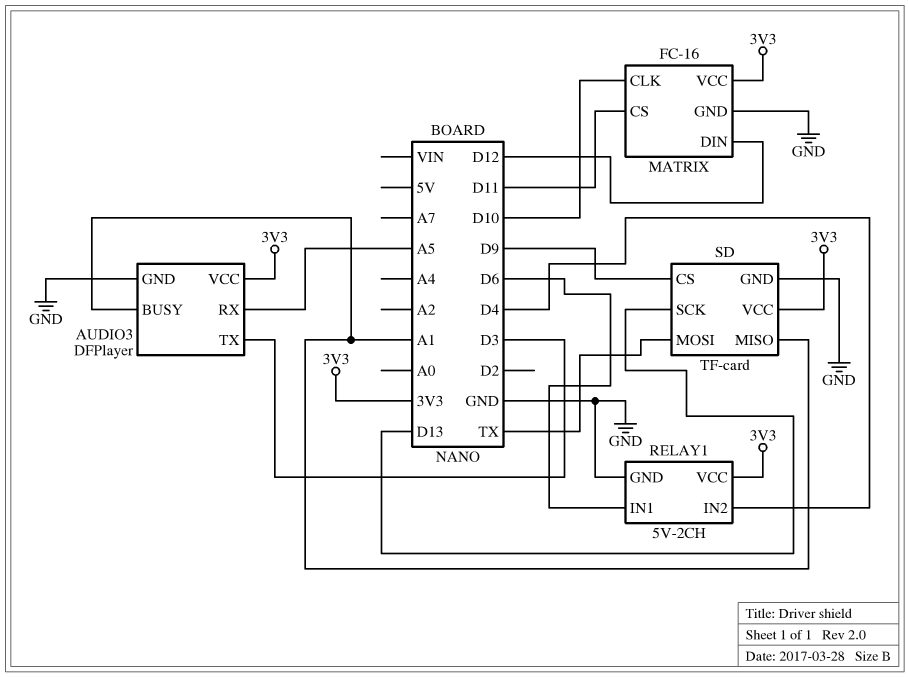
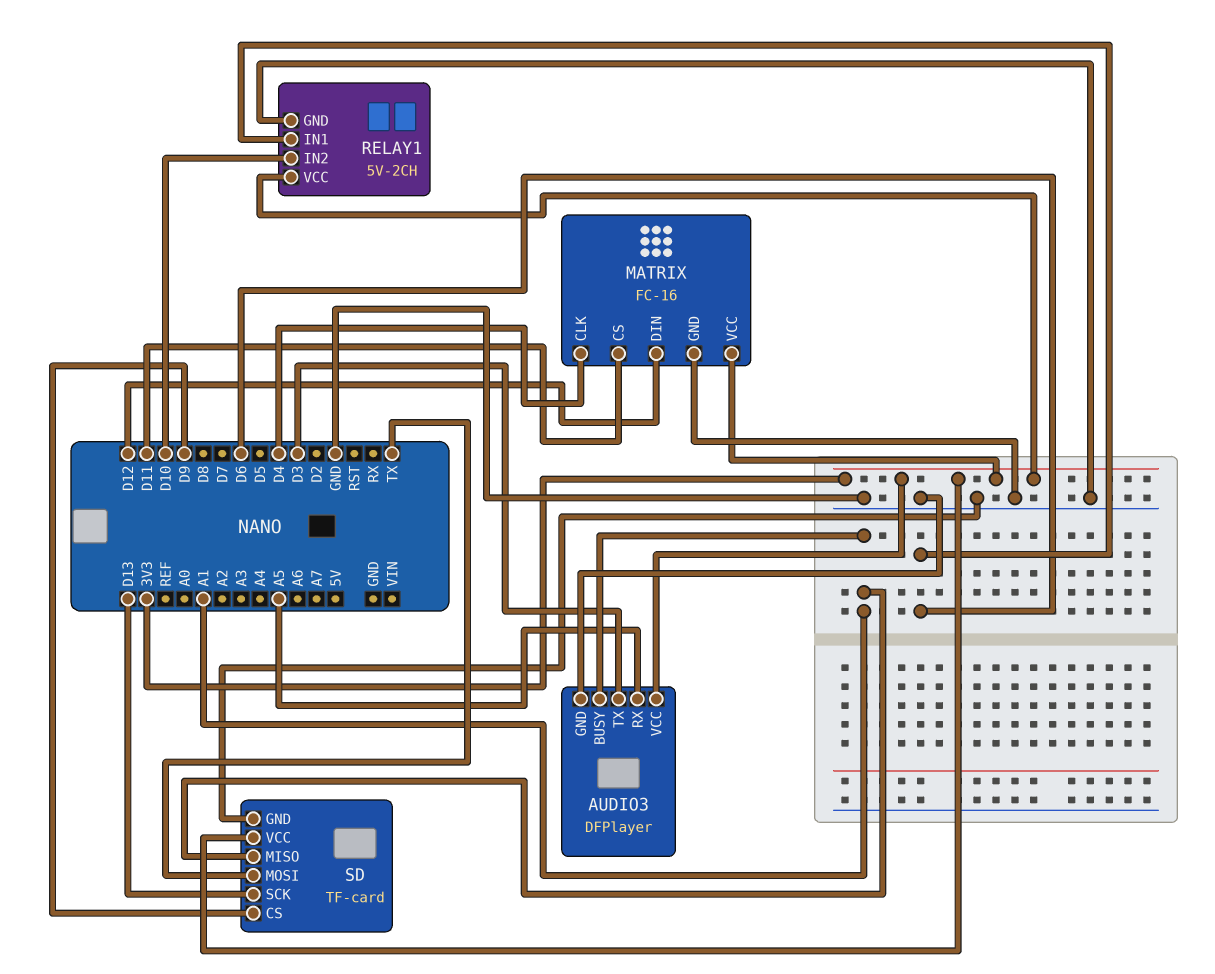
MATRIX pin CLK: D10 -> D4
RELAY1 pin IN2: D4 -> D10

